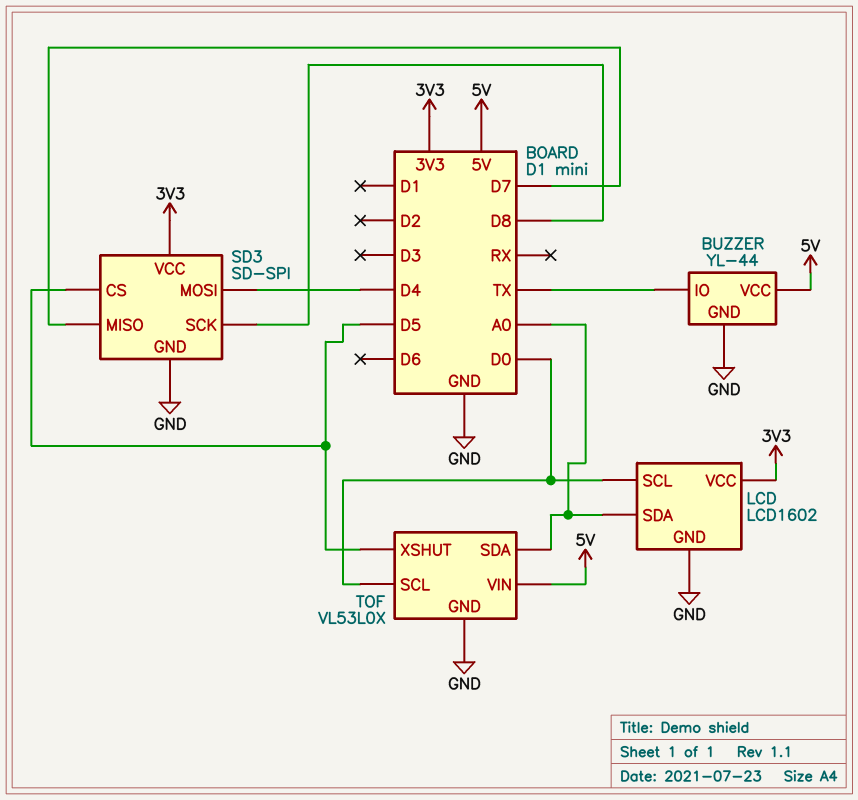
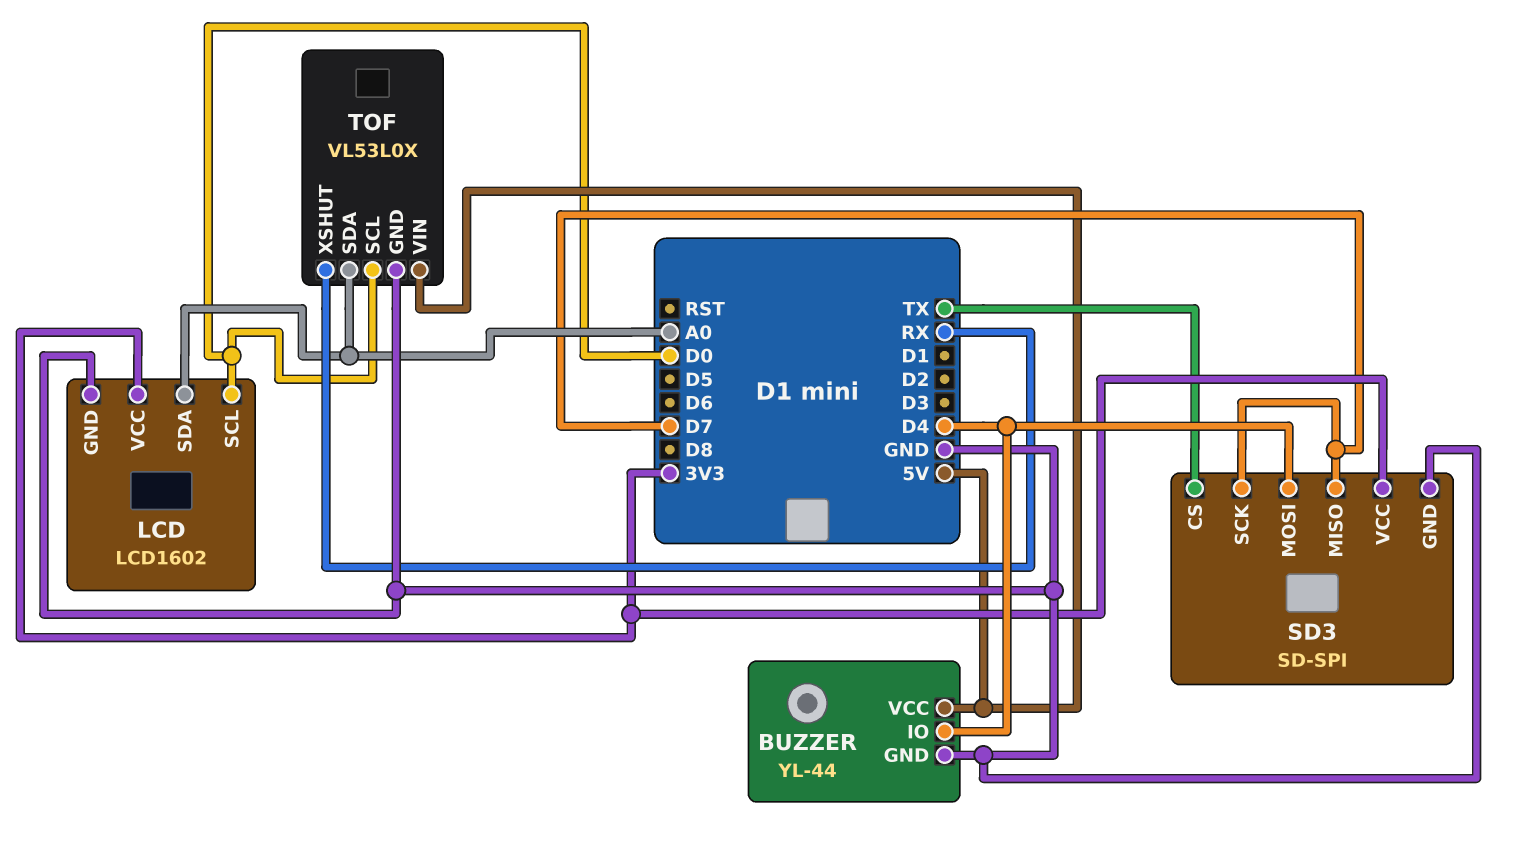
BUZZER pin IO: TX -> D4
SD3 pin CS: D5 -> TX
SD3 pin SCK: D8 -> D7
TOF pin XSHUT: D5 -> RX

